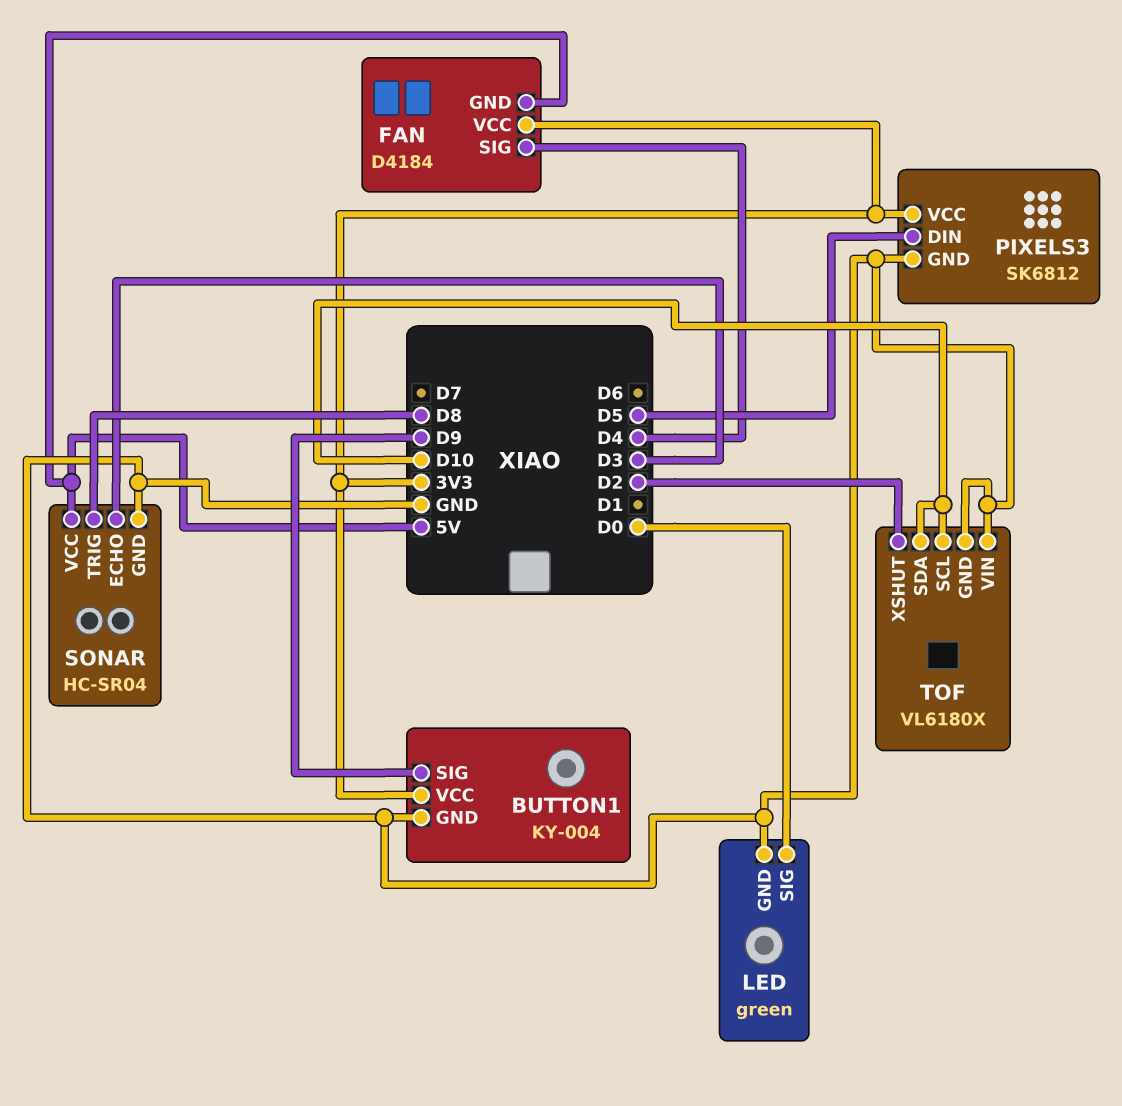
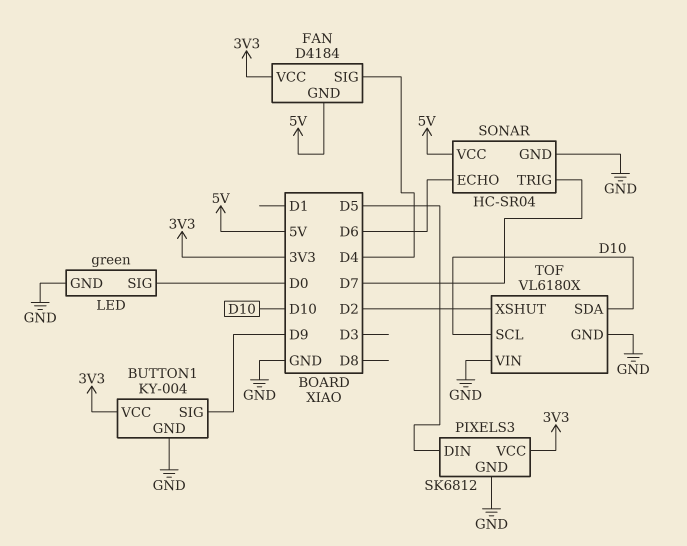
SONAR pin ECHO: D3 -> D6
SONAR pin TRIG: D8 -> D7

